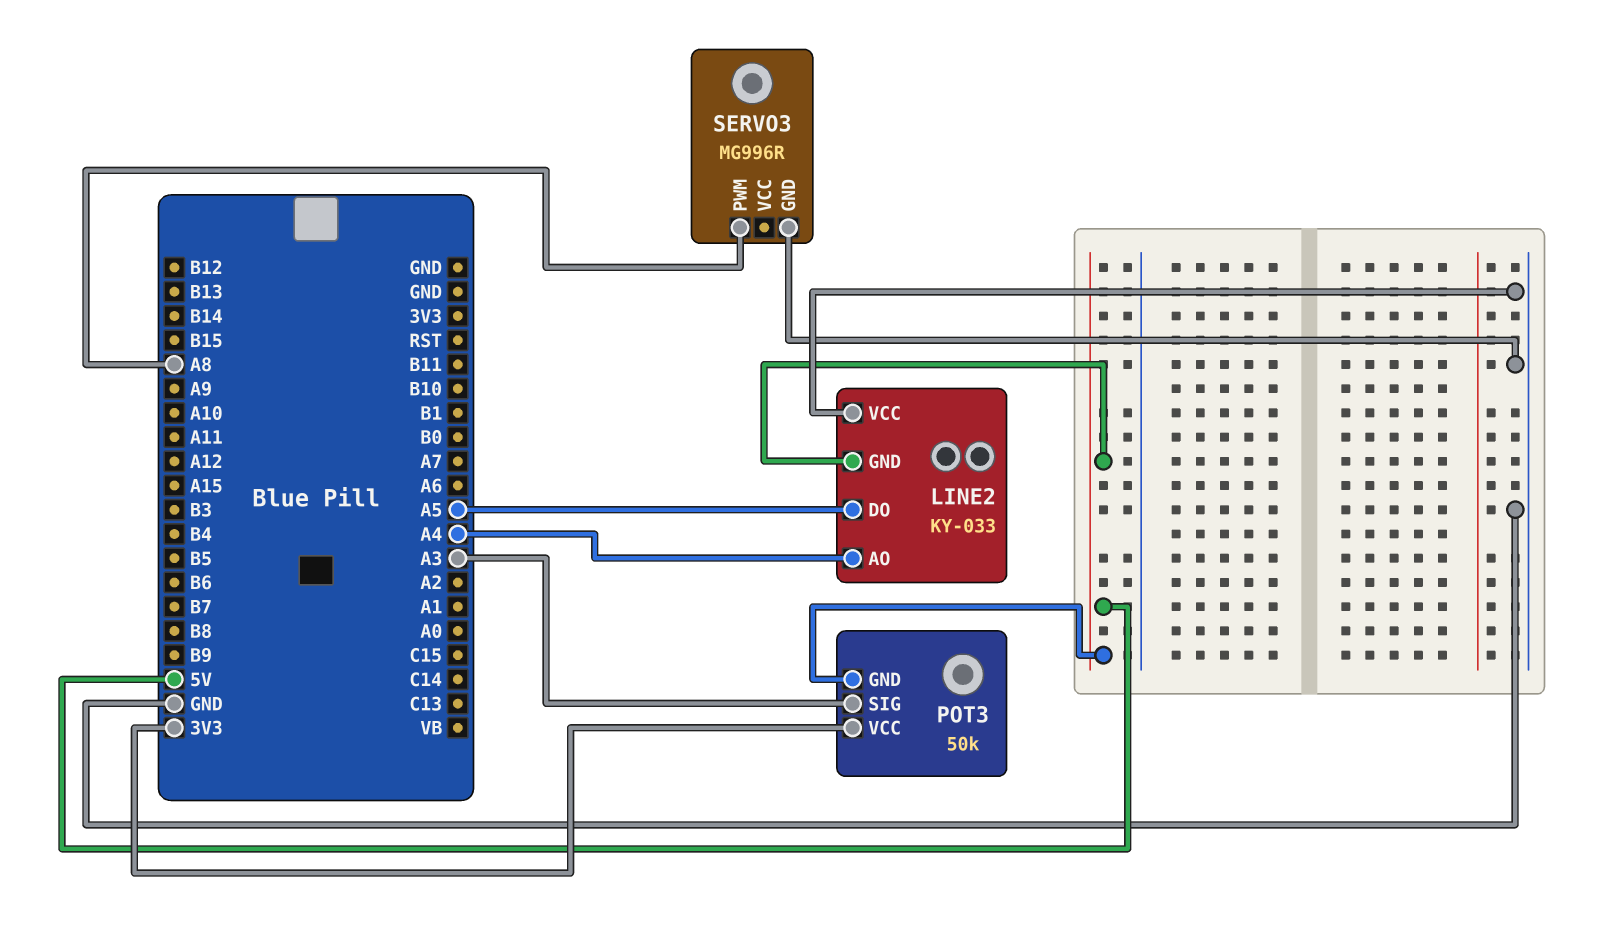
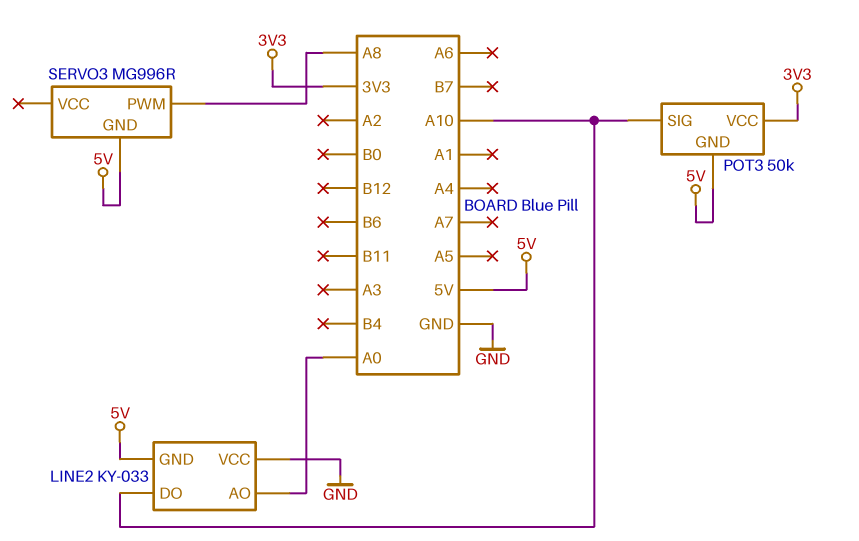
LINE2 pin AO: A4 -> A0
LINE2 pin DO: A5 -> A10
POT3 pin SIG: A3 -> A10
SERVO3 pin GND: GND -> 5V

